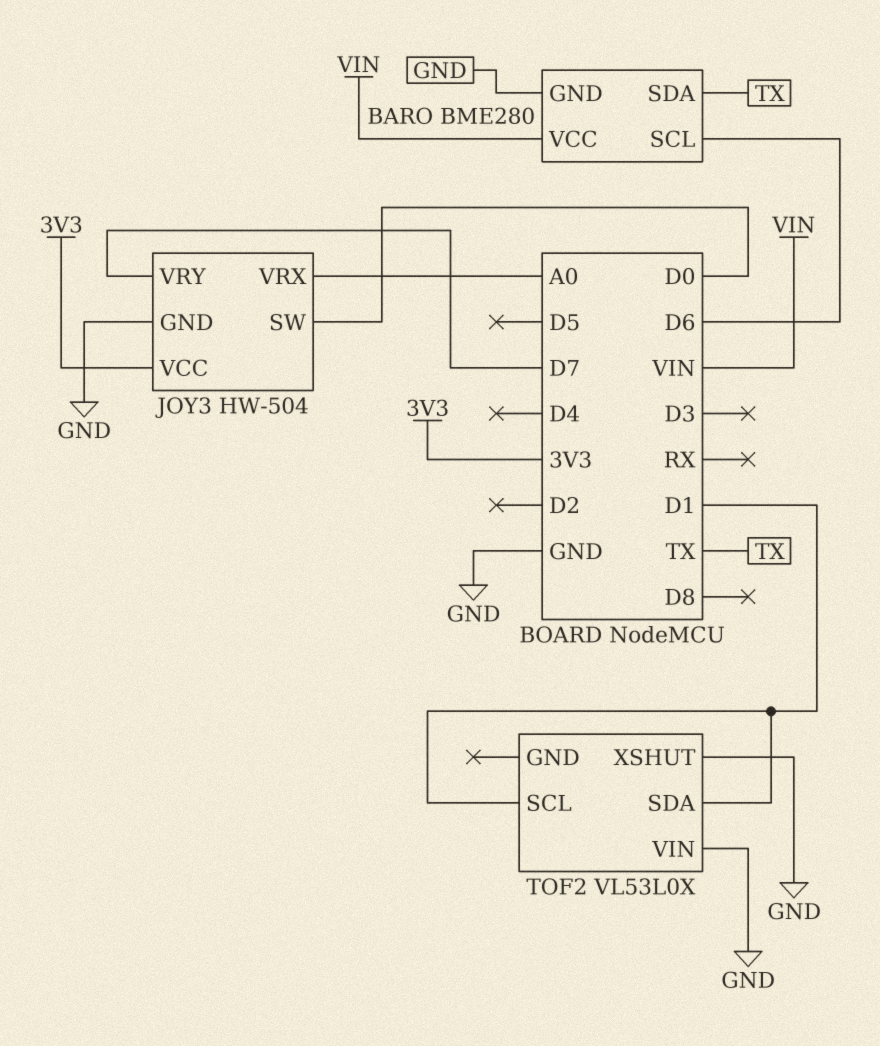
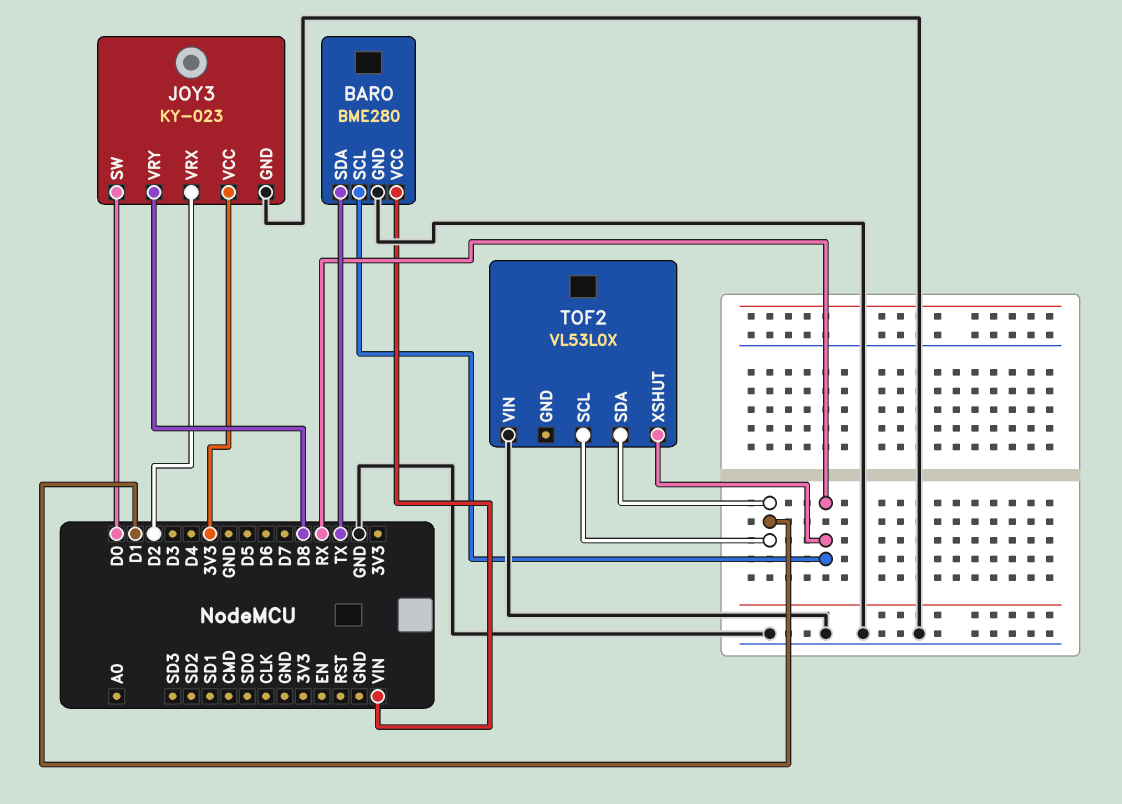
BARO pin SCL: D6 -> RX
JOY3: HW-504 -> KY-023
JOY3 pin VRX: A0 -> D2
JOY3 pin VRY: D7 -> D8
TOF2 pin XSHUT: GND -> RX

